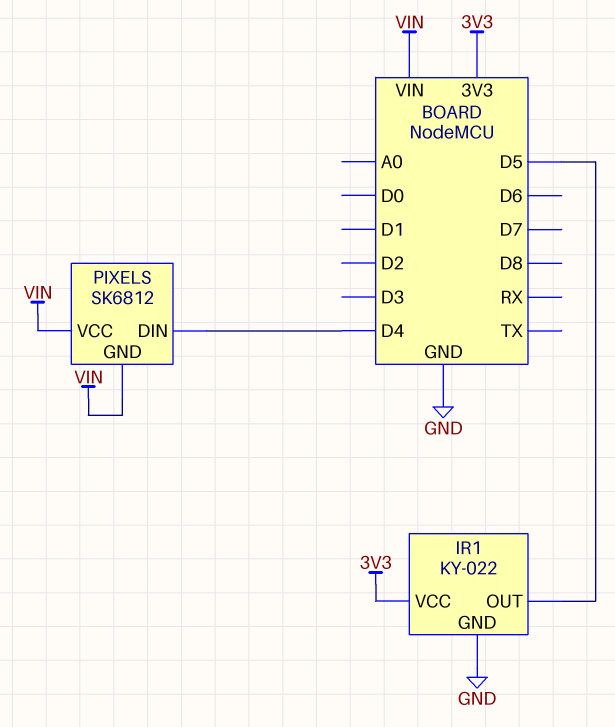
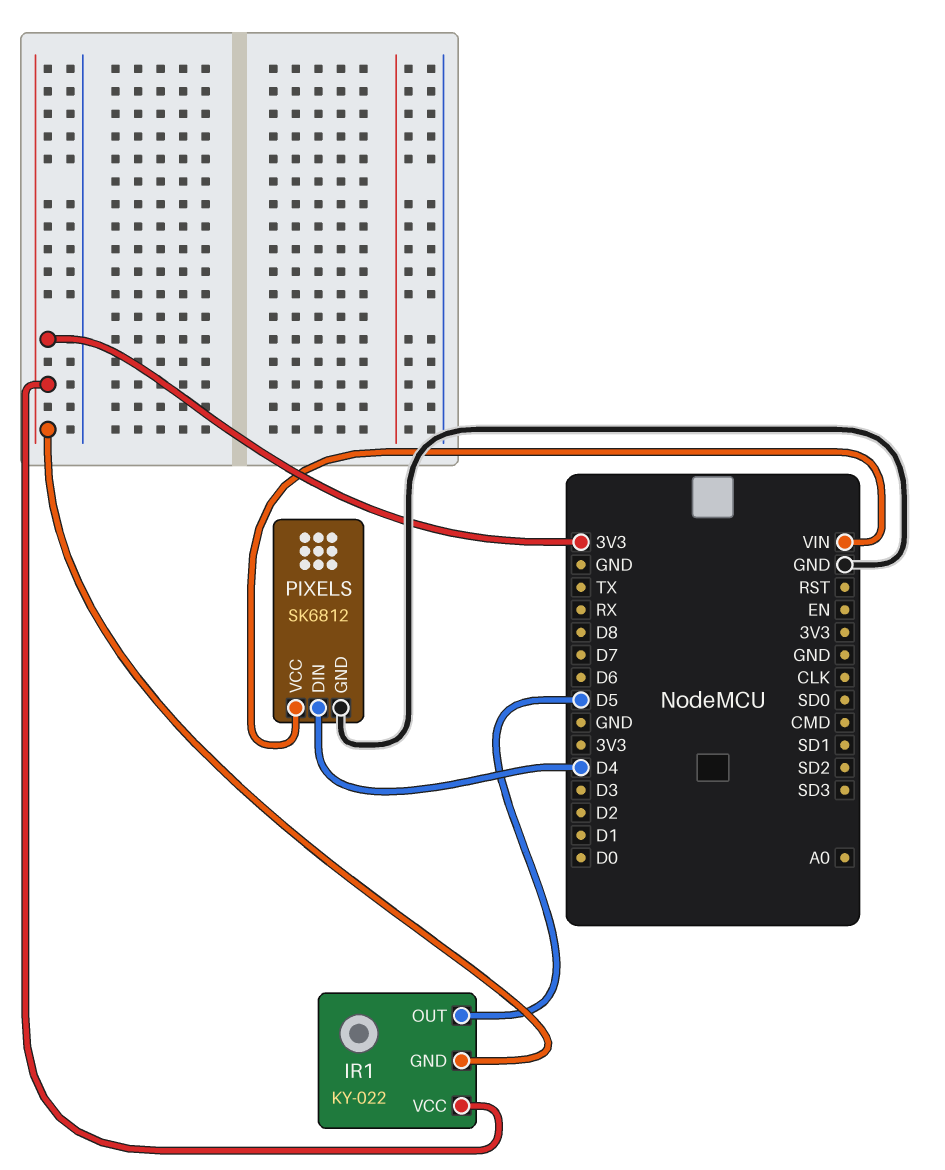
IR1 pin GND: GND -> 3V3
PIXELS pin GND: VIN -> GND

